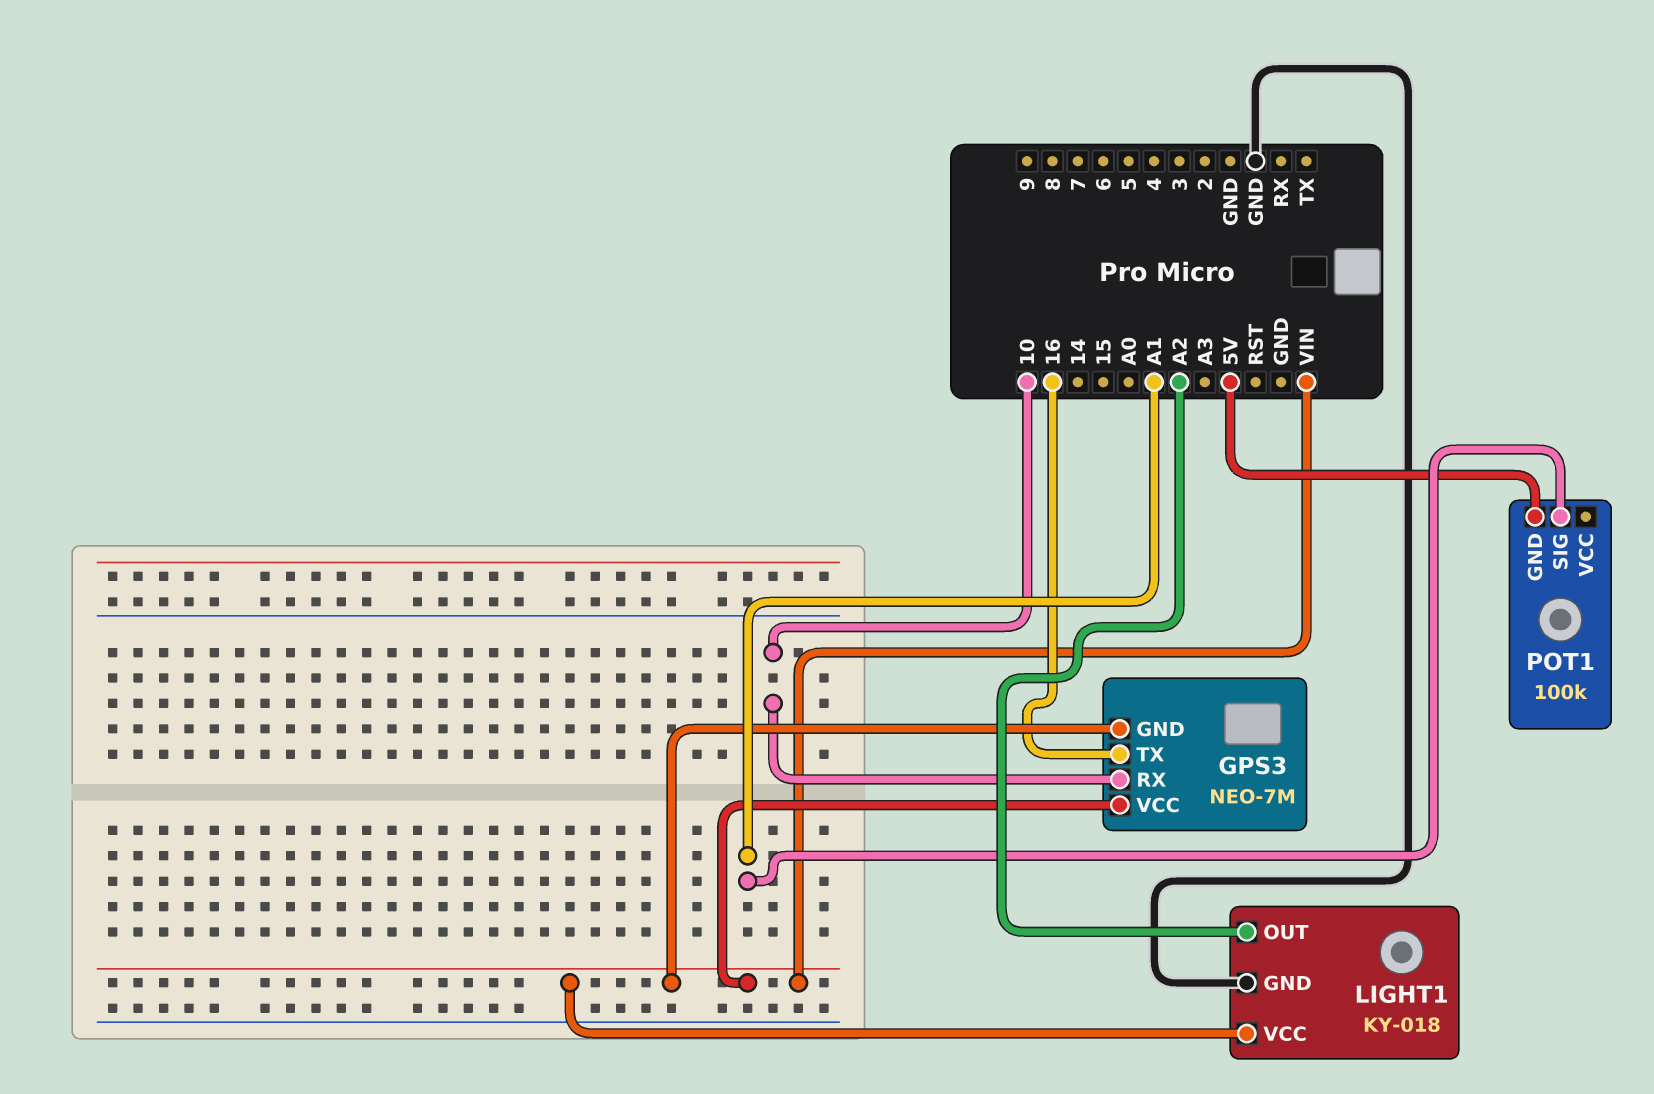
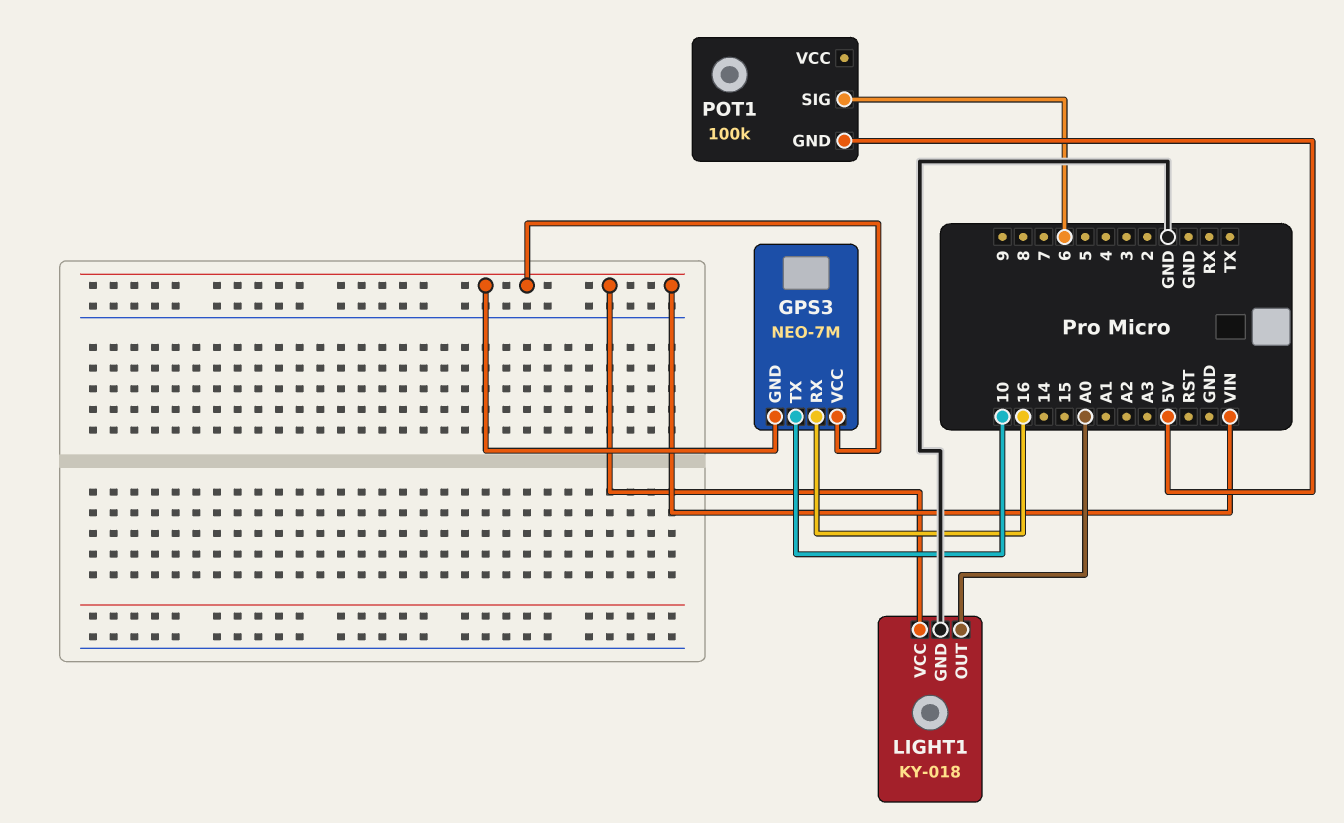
GPS3 pin RX: 10 -> 16
GPS3 pin TX: 16 -> 10
LIGHT1 pin OUT: A2 -> A0
POT1 pin SIG: A1 -> 6

